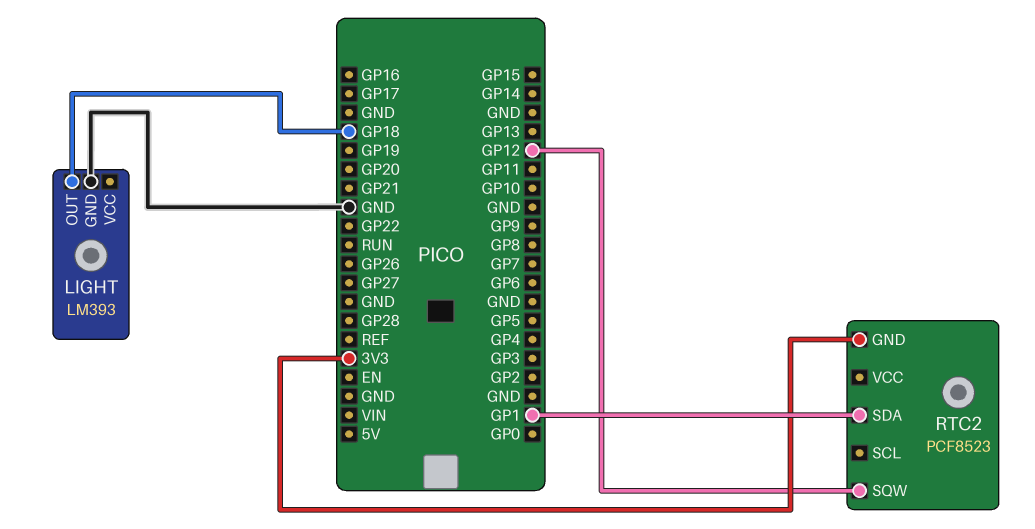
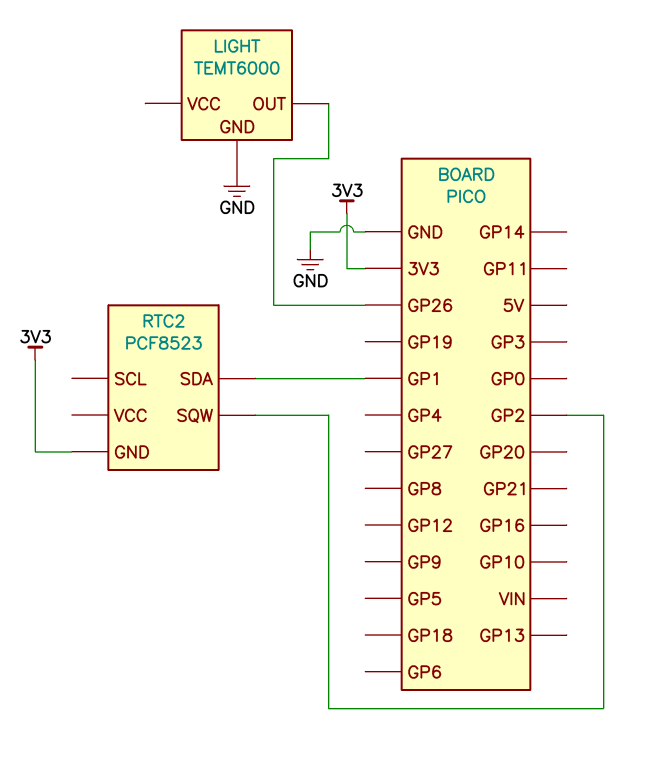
LIGHT: LM393 -> TEMT6000
LIGHT pin OUT: GP18 -> GP26
RTC2 pin SQW: GP12 -> GP2

